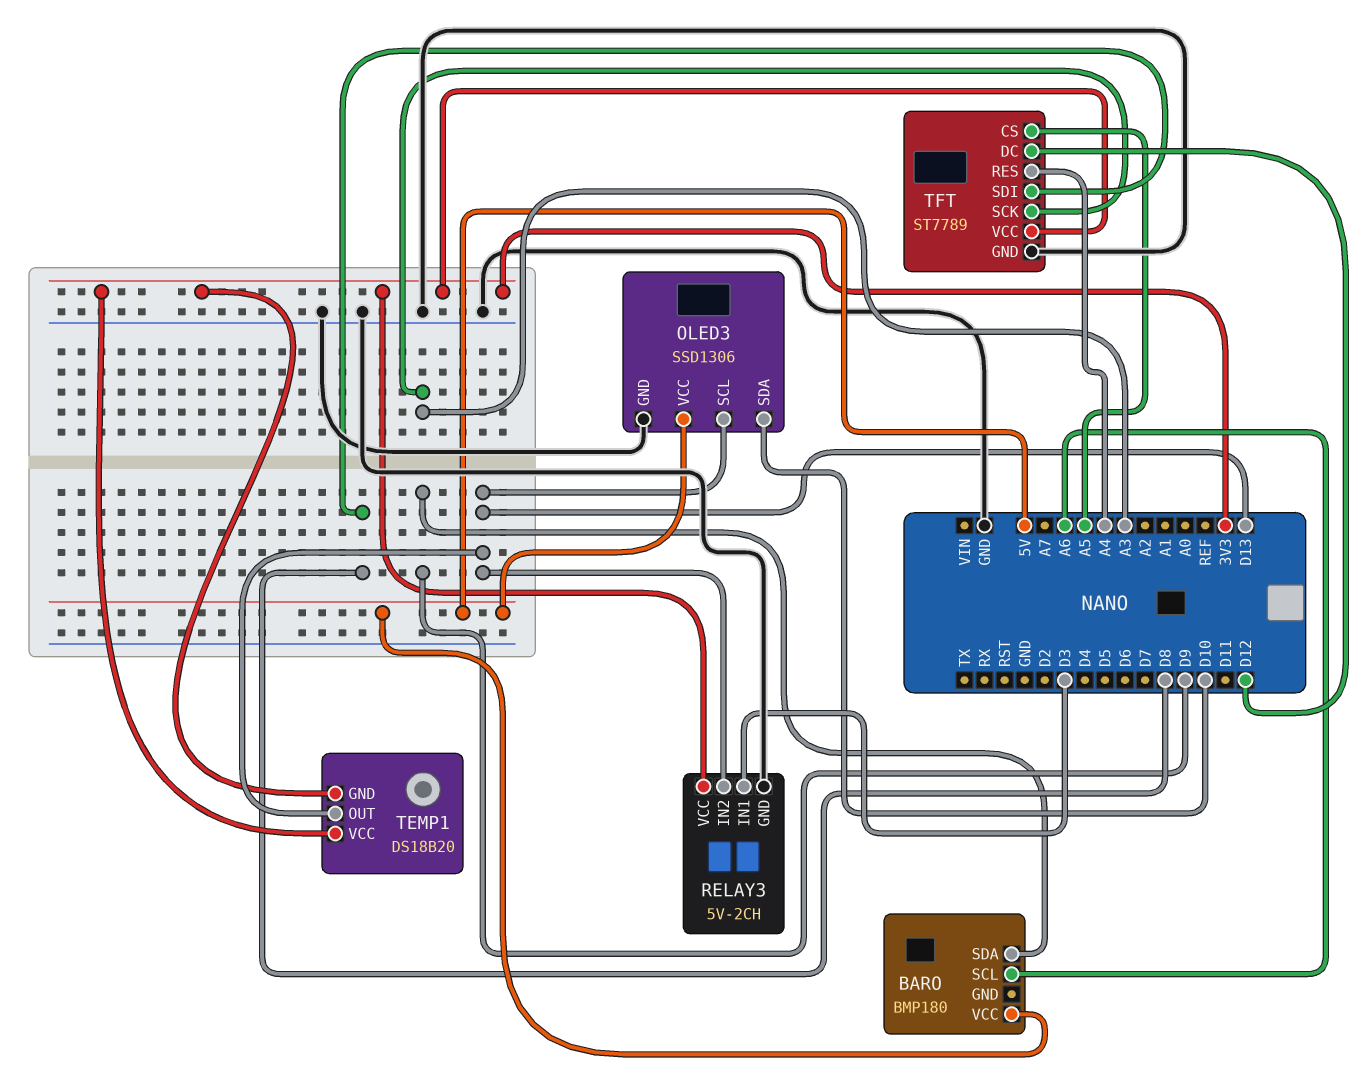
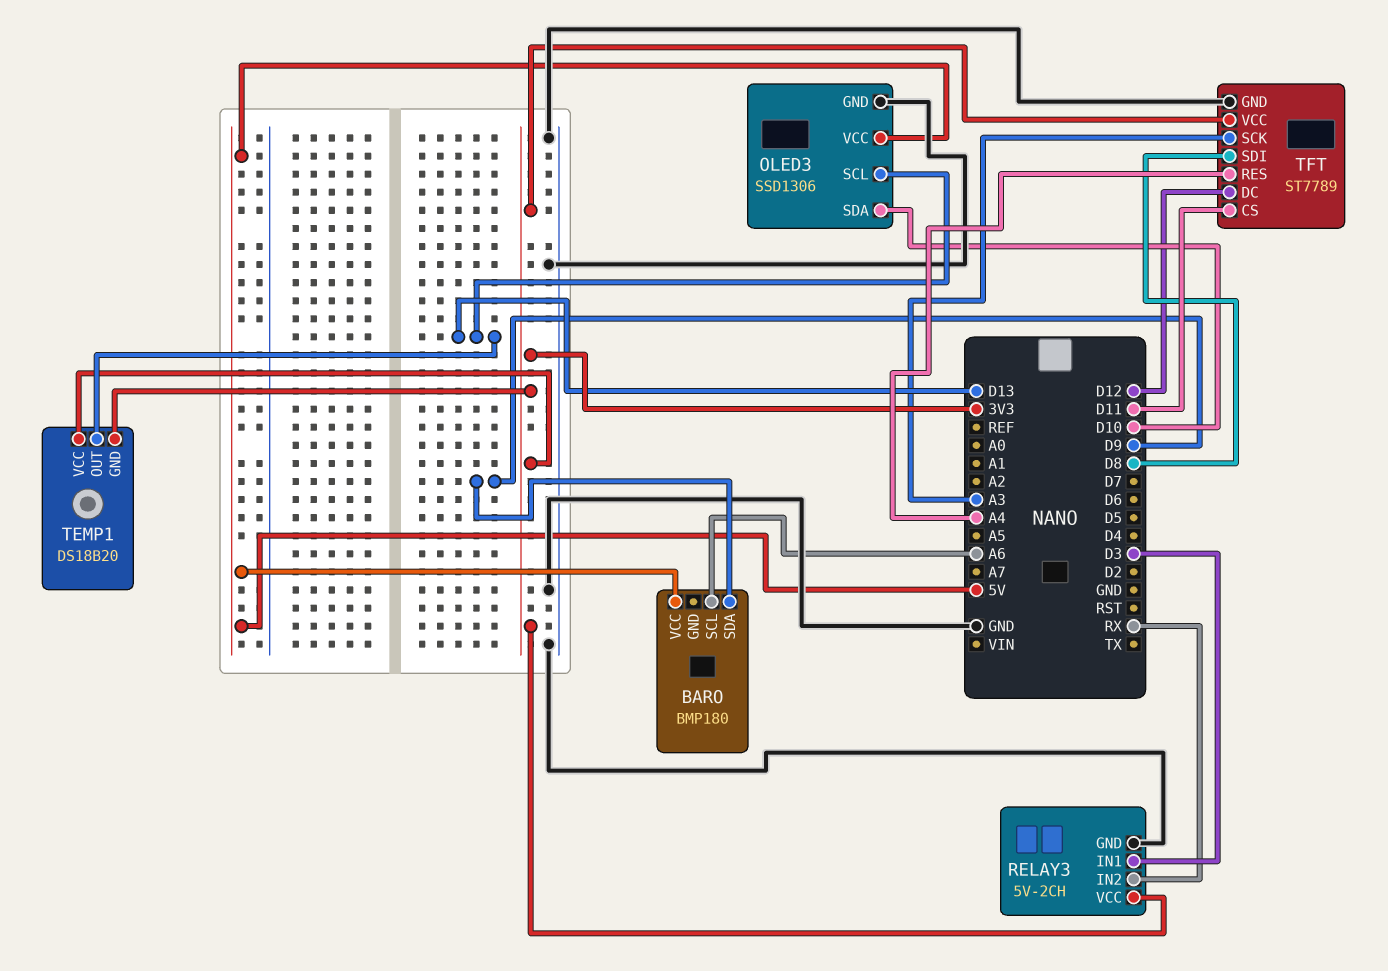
RELAY3 pin IN2: D13 -> RX
TFT pin CS: A5 -> D11

